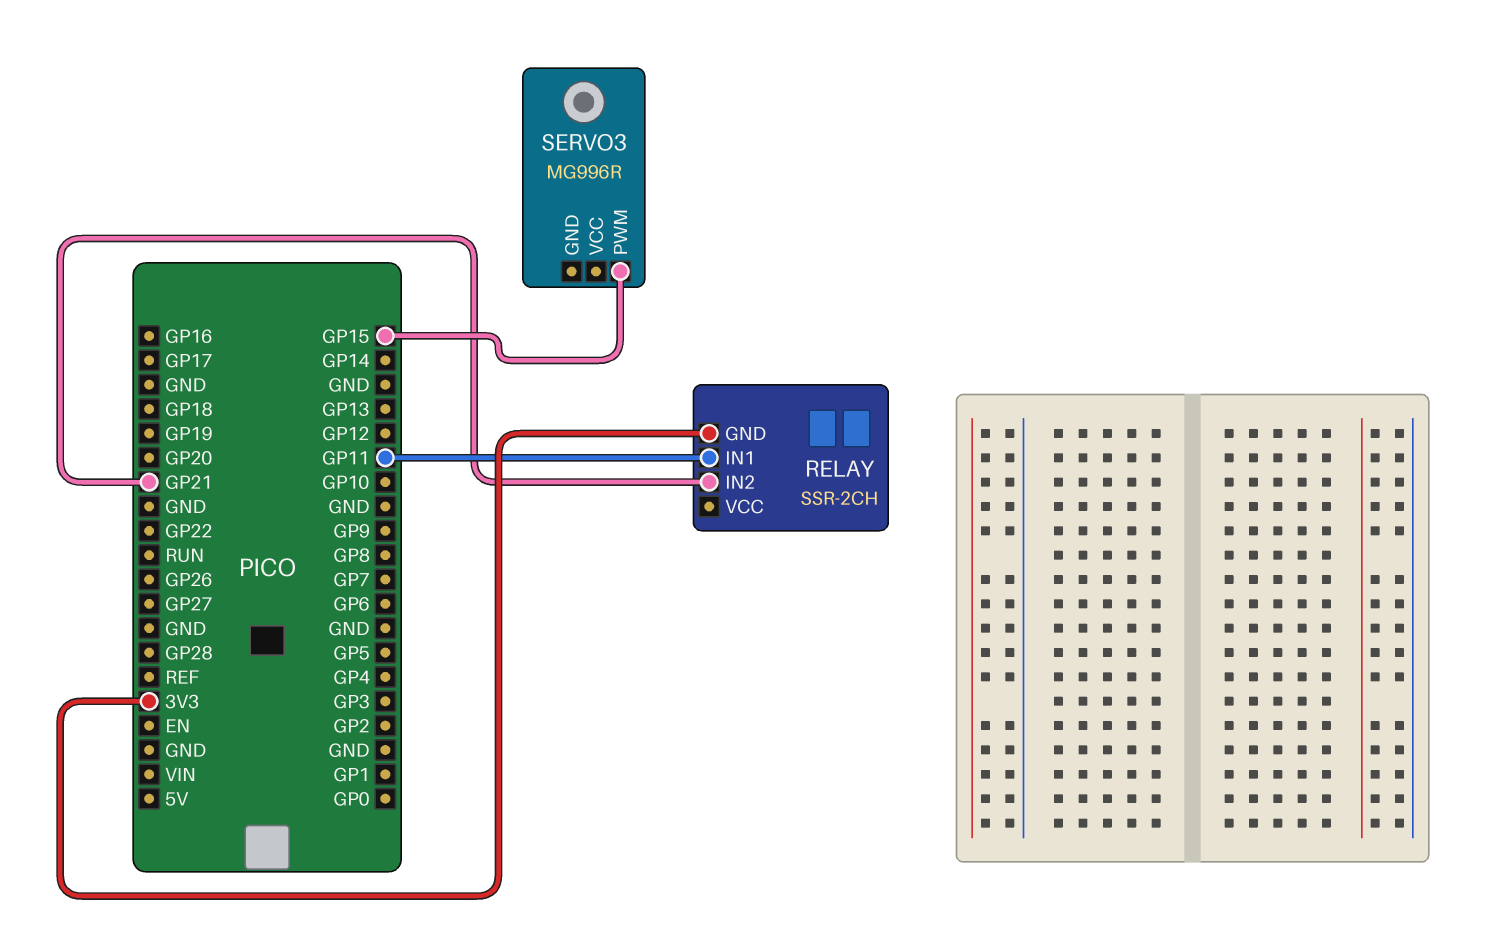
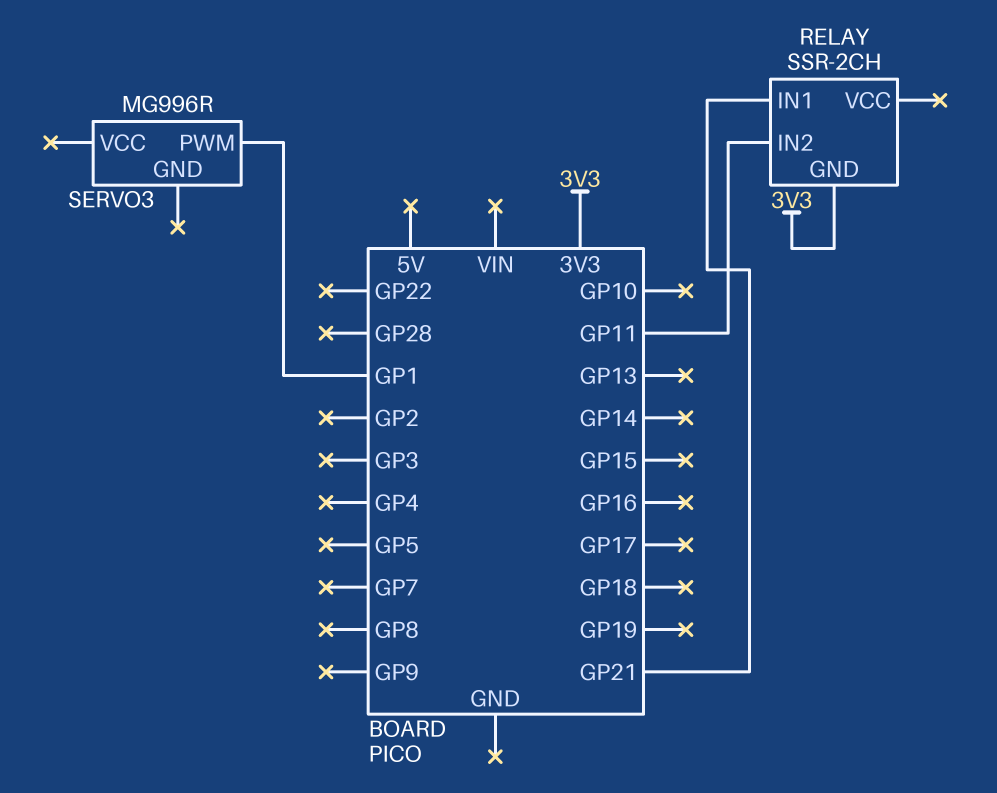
RELAY pin IN1: GP11 -> GP21
RELAY pin IN2: GP21 -> GP11
SERVO3 pin PWM: GP15 -> GP1

